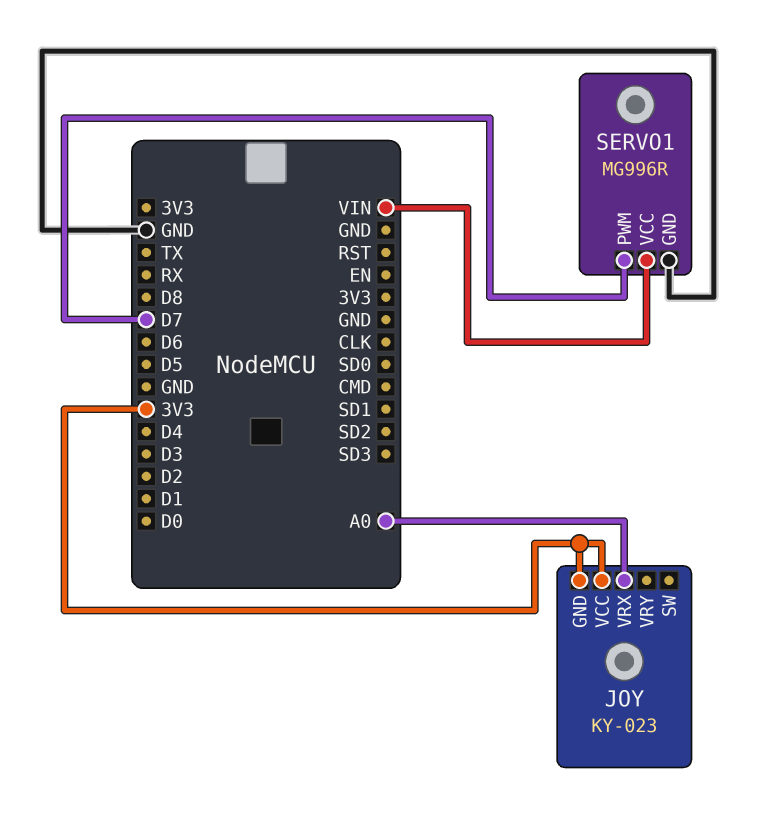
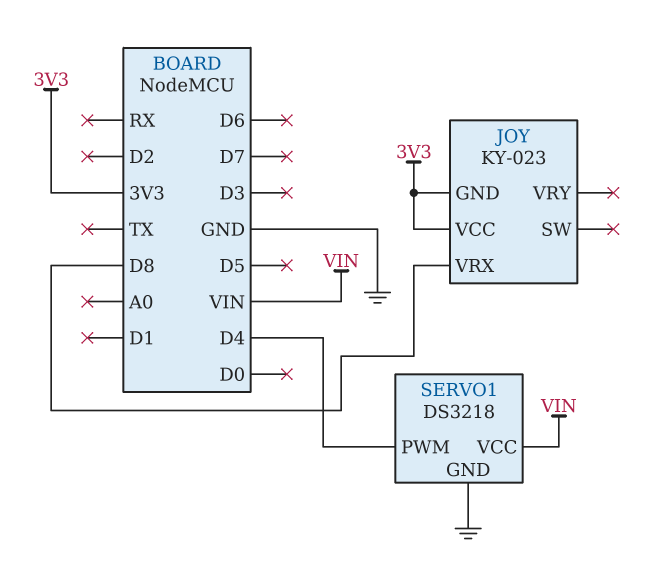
JOY pin VRX: A0 -> D8
SERVO1: MG996R -> DS3218
SERVO1 pin PWM: D7 -> D4

